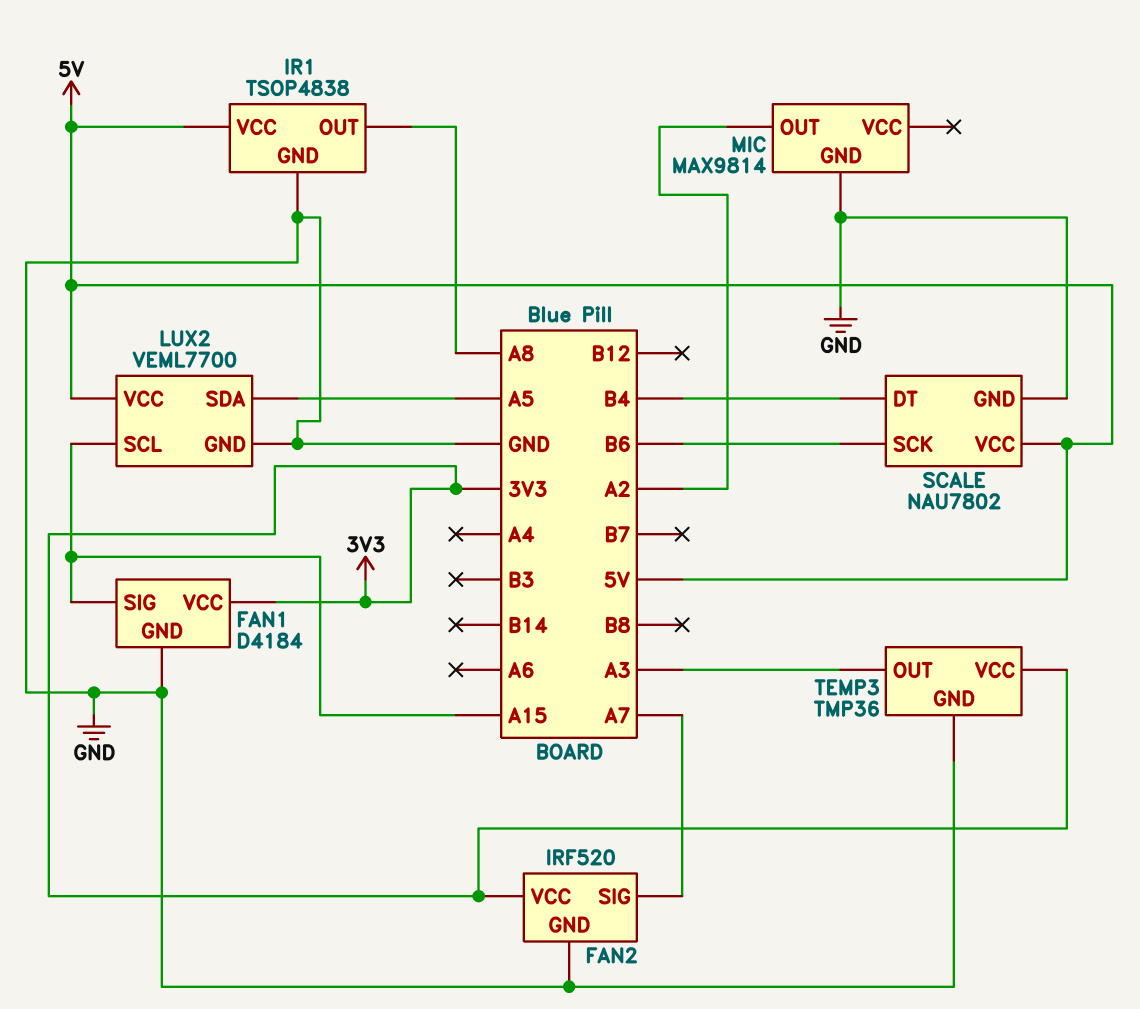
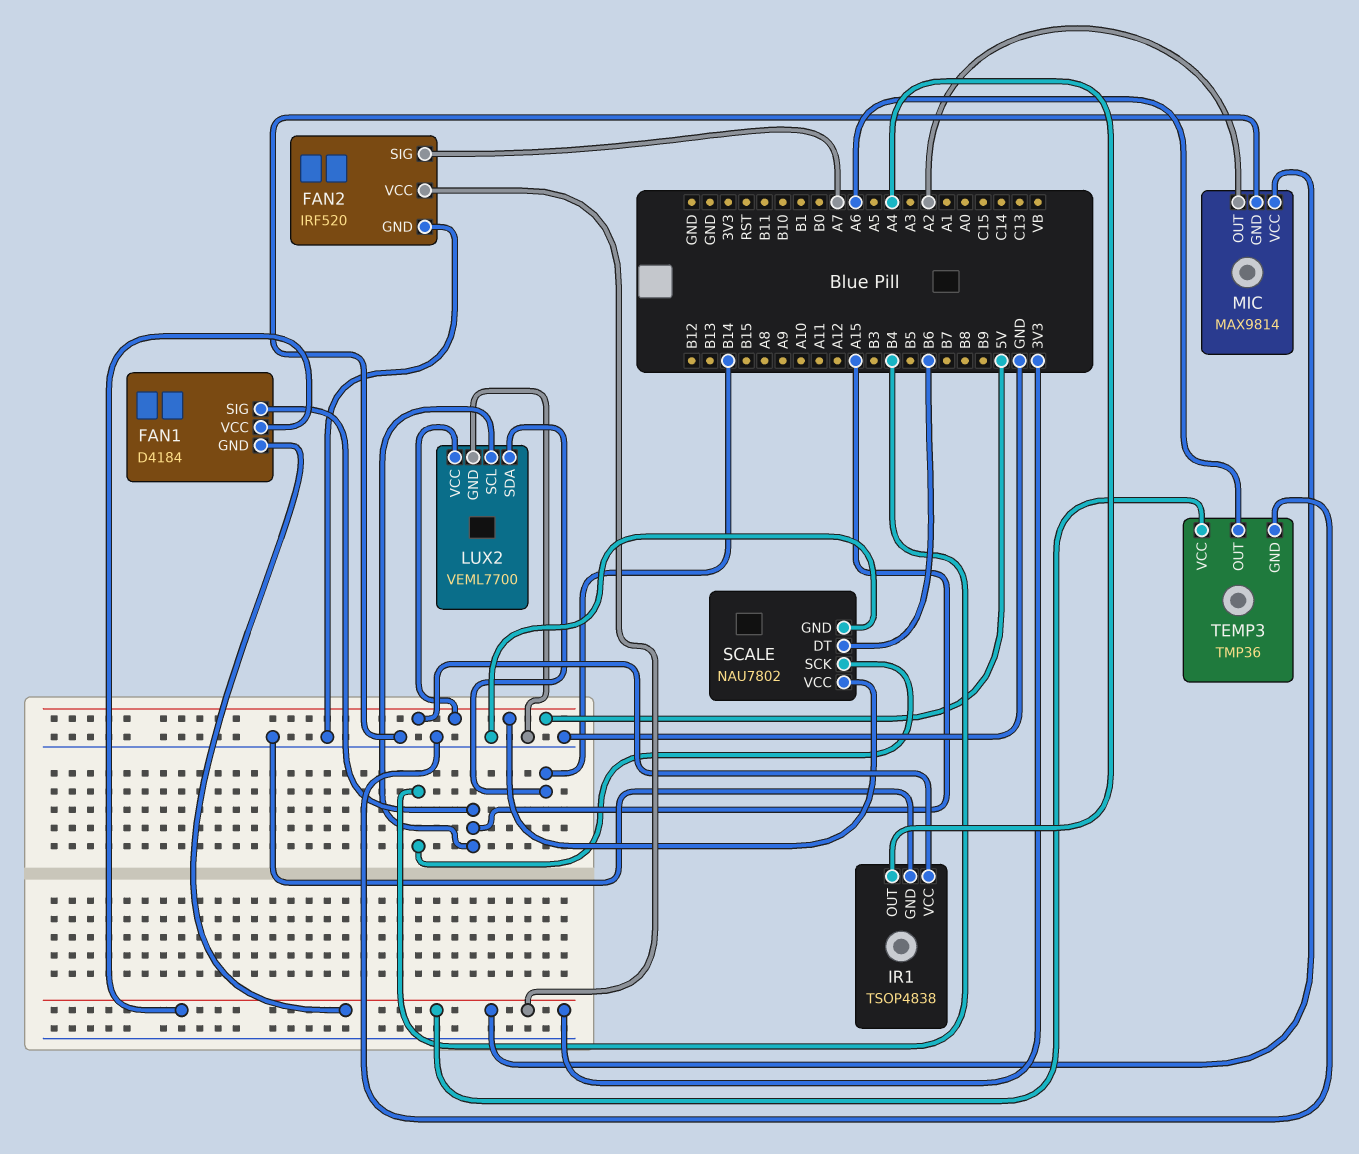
FAN1 pin GND: GND -> 3V3
IR1 pin OUT: A8 -> A4
LUX2 pin SDA: A5 -> B14
MIC pin VCC: none -> 3V3
SCALE pin DT: B4 -> B6
SCALE pin SCK: B6 -> B4
TEMP3 pin OUT: A3 -> A6

